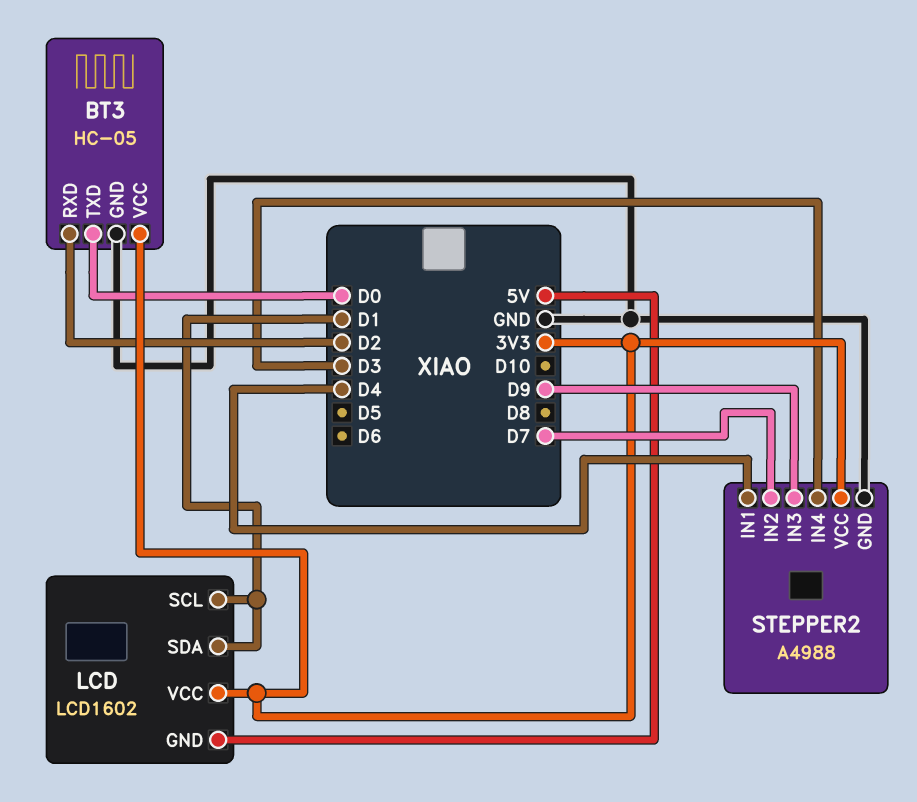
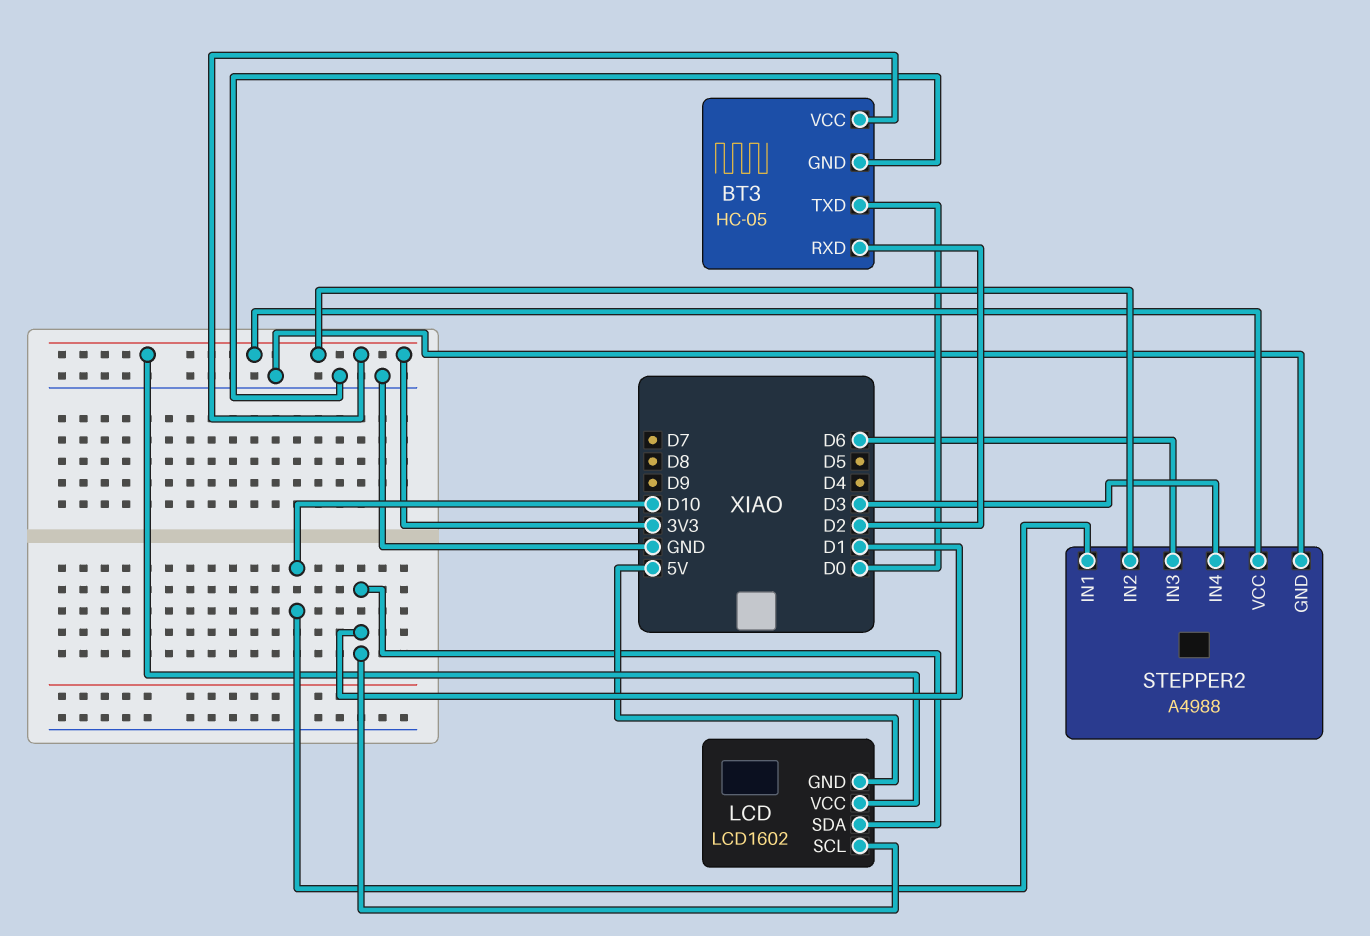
STEPPER2 pin IN1: D4 -> D10
STEPPER2 pin IN2: D7 -> 3V3
STEPPER2 pin IN3: D9 -> D6

